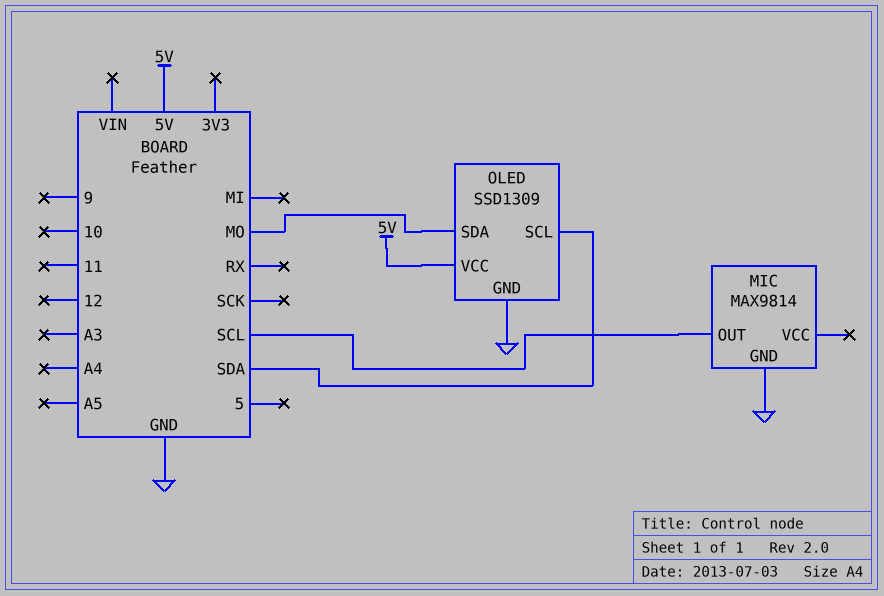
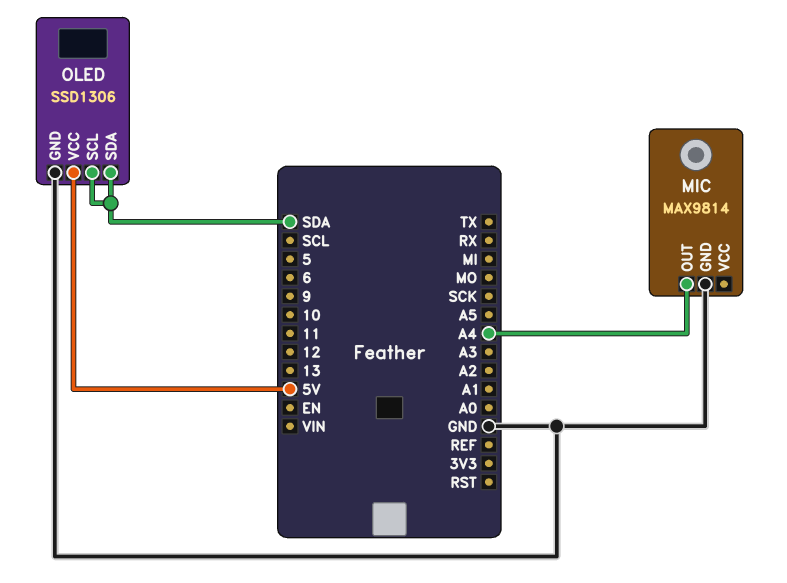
MIC pin OUT: SCL -> A4
OLED: SSD1309 -> SSD1306
OLED pin SDA: MO -> SDA

